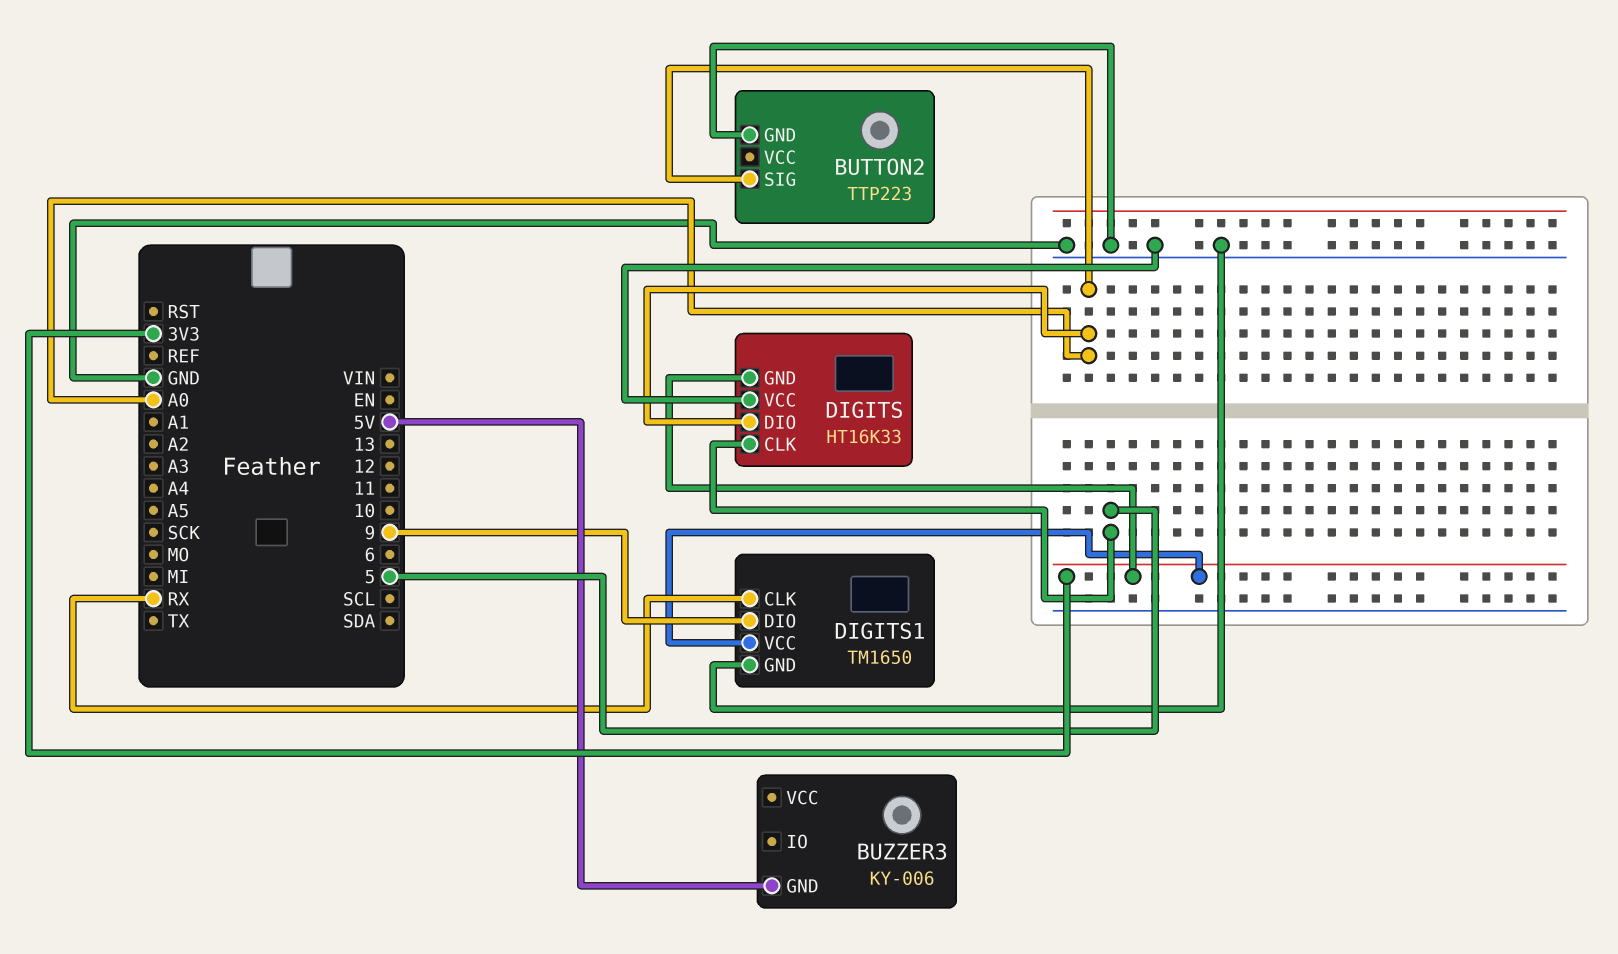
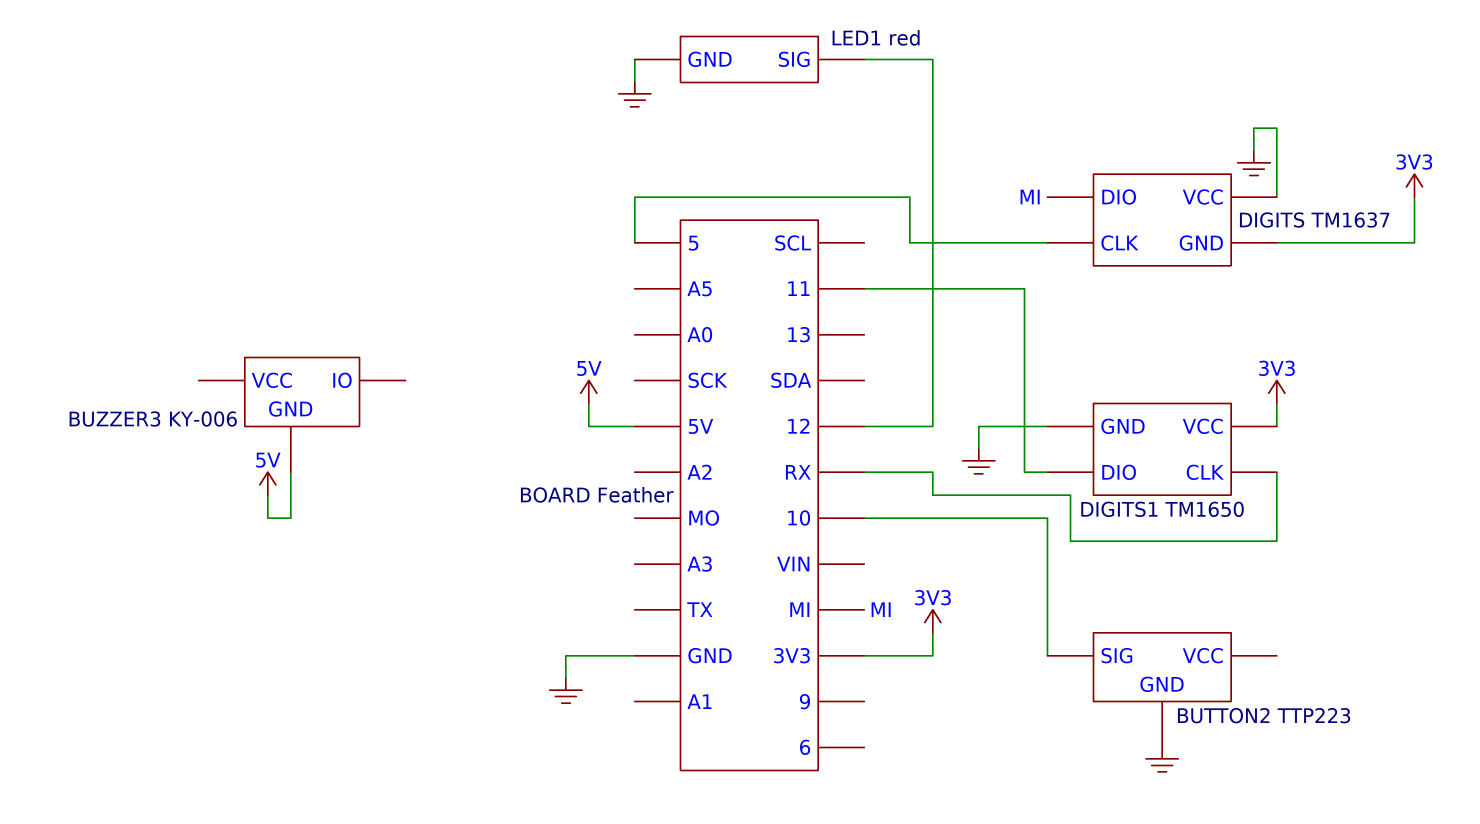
BUTTON2 pin SIG: A0 -> 10
DIGITS: HT16K33 -> TM1637
DIGITS pin DIO: A0 -> MI
DIGITS1 pin DIO: 9 -> 11
LED1: none -> red
LED1 pin GND: none -> GND
LED1 pin SIG: none -> 12

